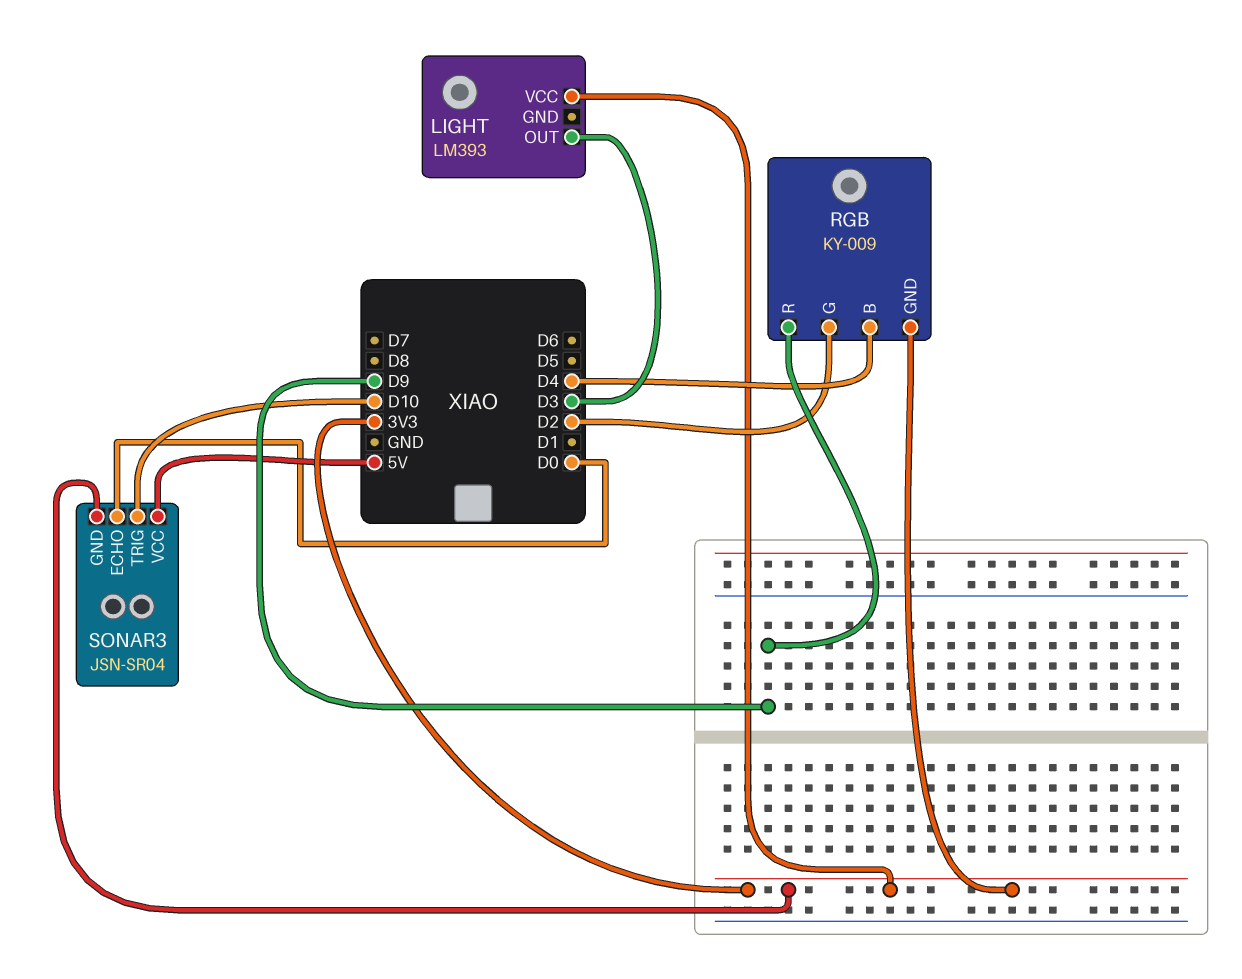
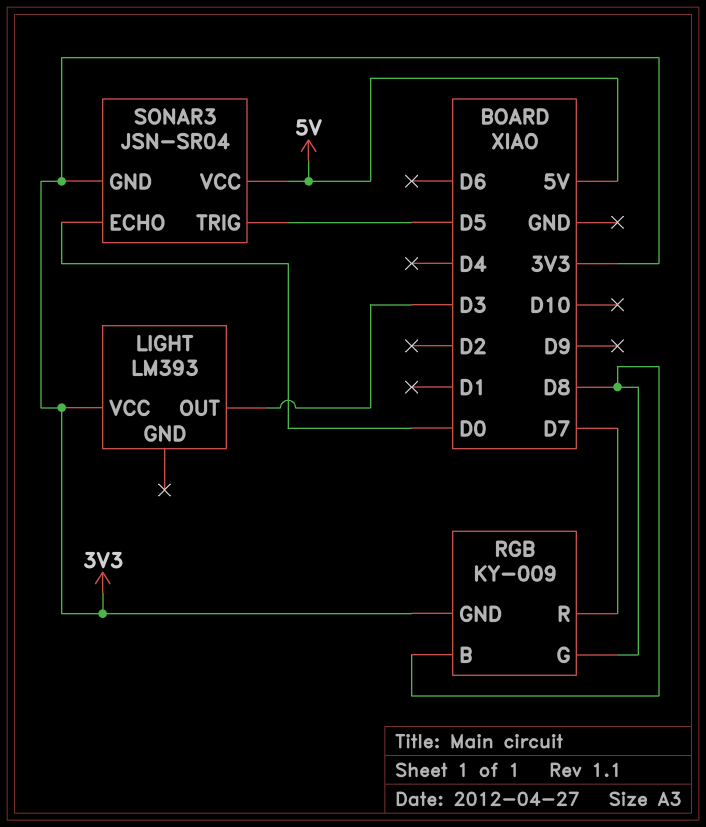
RGB pin B: D4 -> D8
RGB pin G: D2 -> D8
RGB pin R: D9 -> D7
SONAR3 pin TRIG: D10 -> D5

